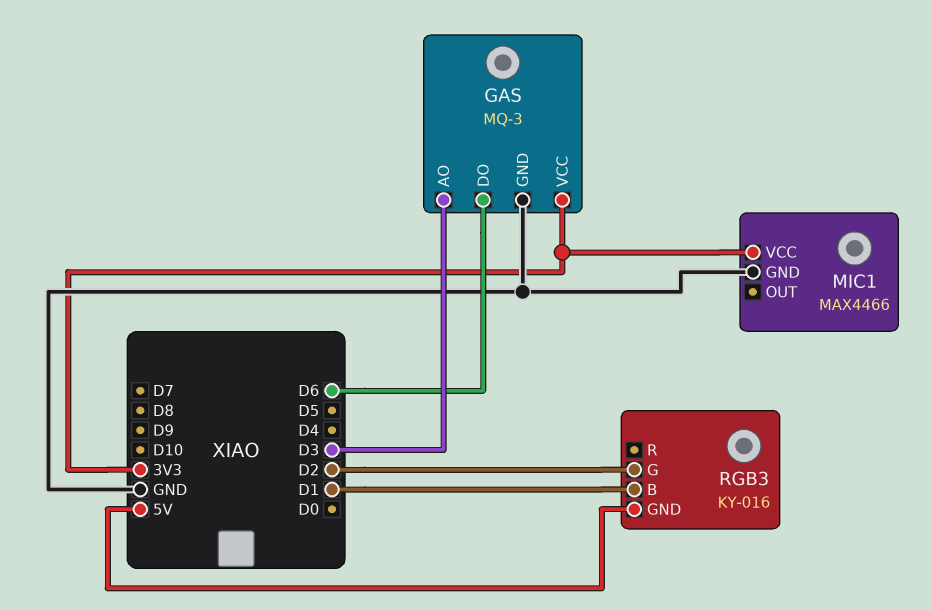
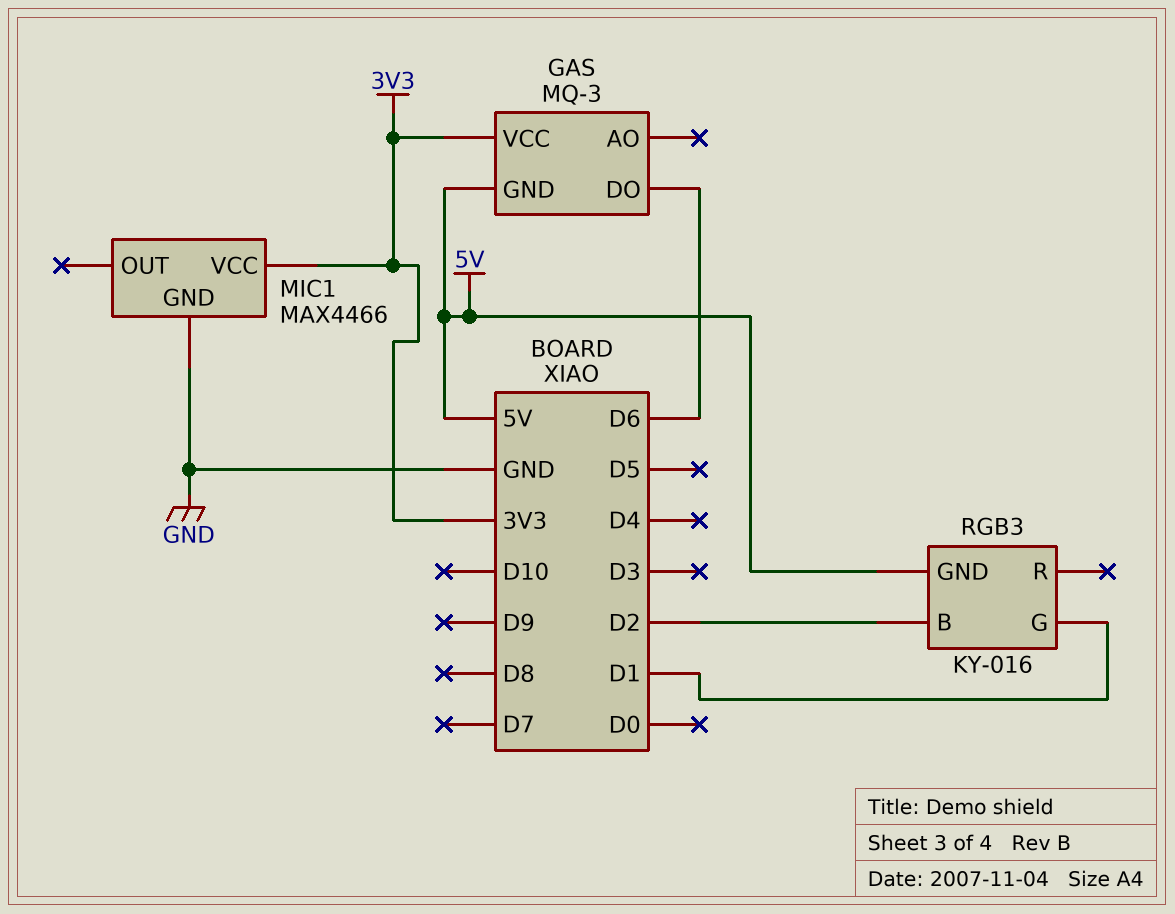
GAS pin AO: D3 -> none
GAS pin GND: GND -> 5V
RGB3 pin B: D1 -> D2
RGB3 pin G: D2 -> D1

